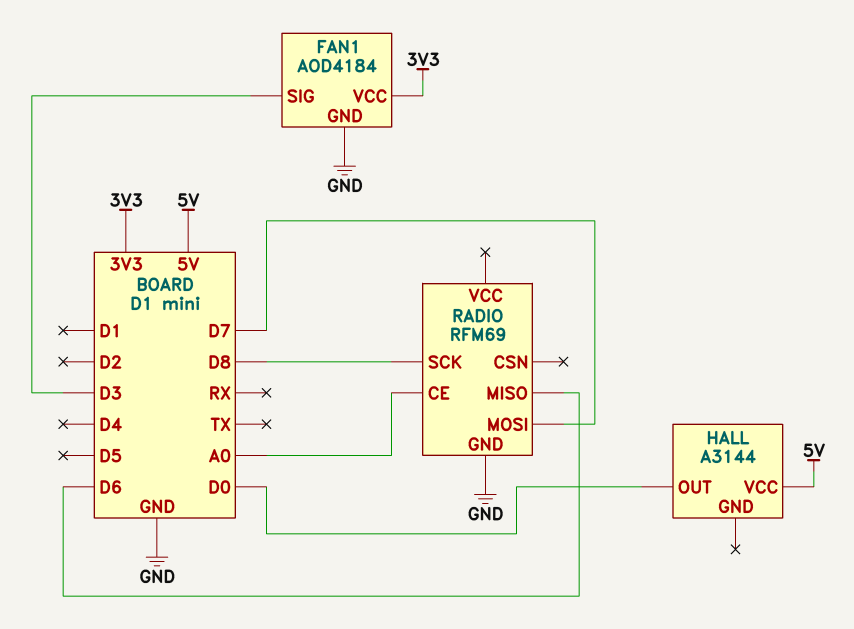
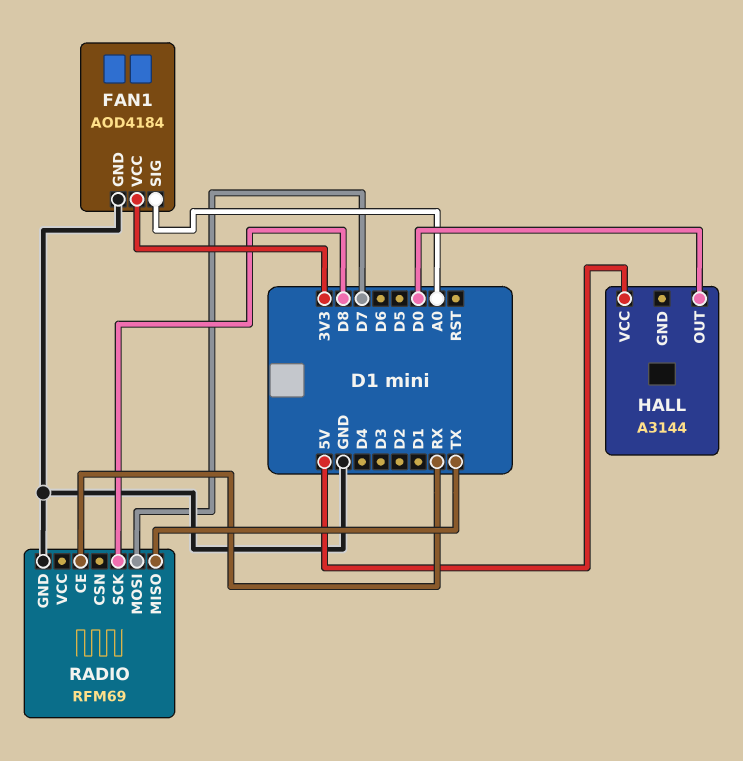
FAN1 pin SIG: D3 -> A0
RADIO pin CE: A0 -> RX
RADIO pin MISO: D6 -> TX

